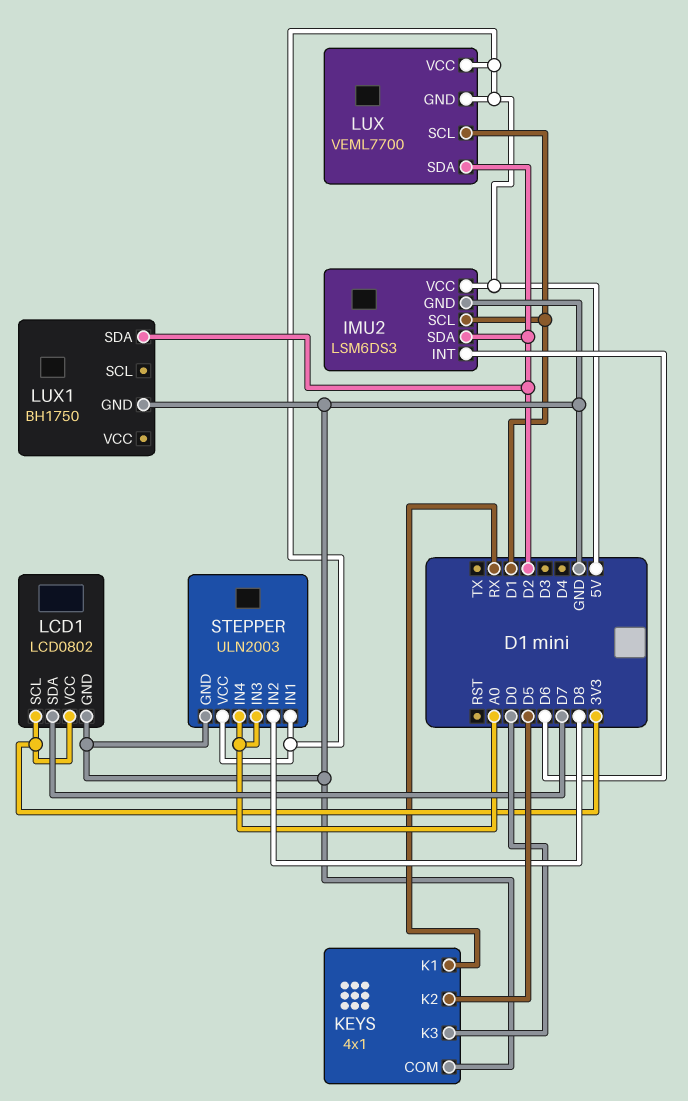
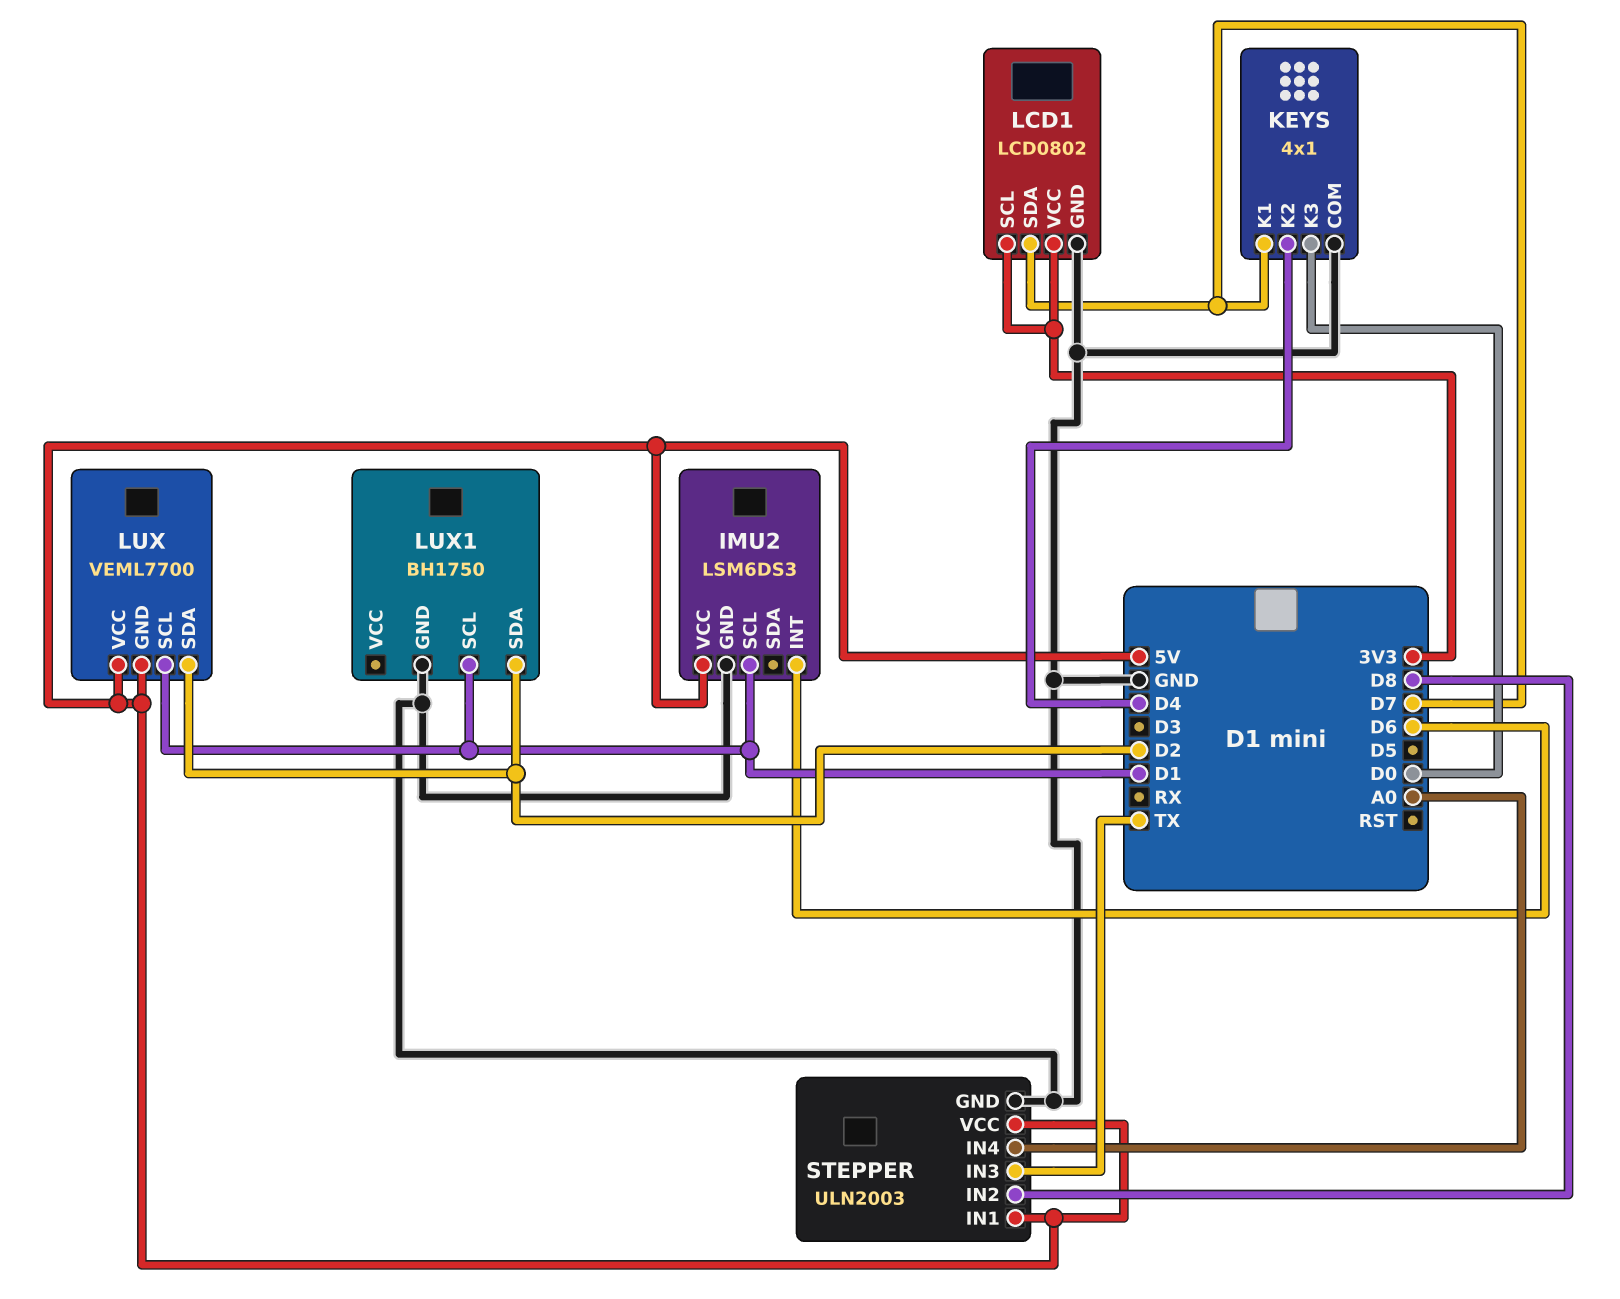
IMU2 pin SDA: D2 -> none
KEYS pin K1: RX -> D7
KEYS pin K2: D5 -> D4
LUX1 pin SCL: none -> D1
STEPPER pin IN3: A0 -> TX

